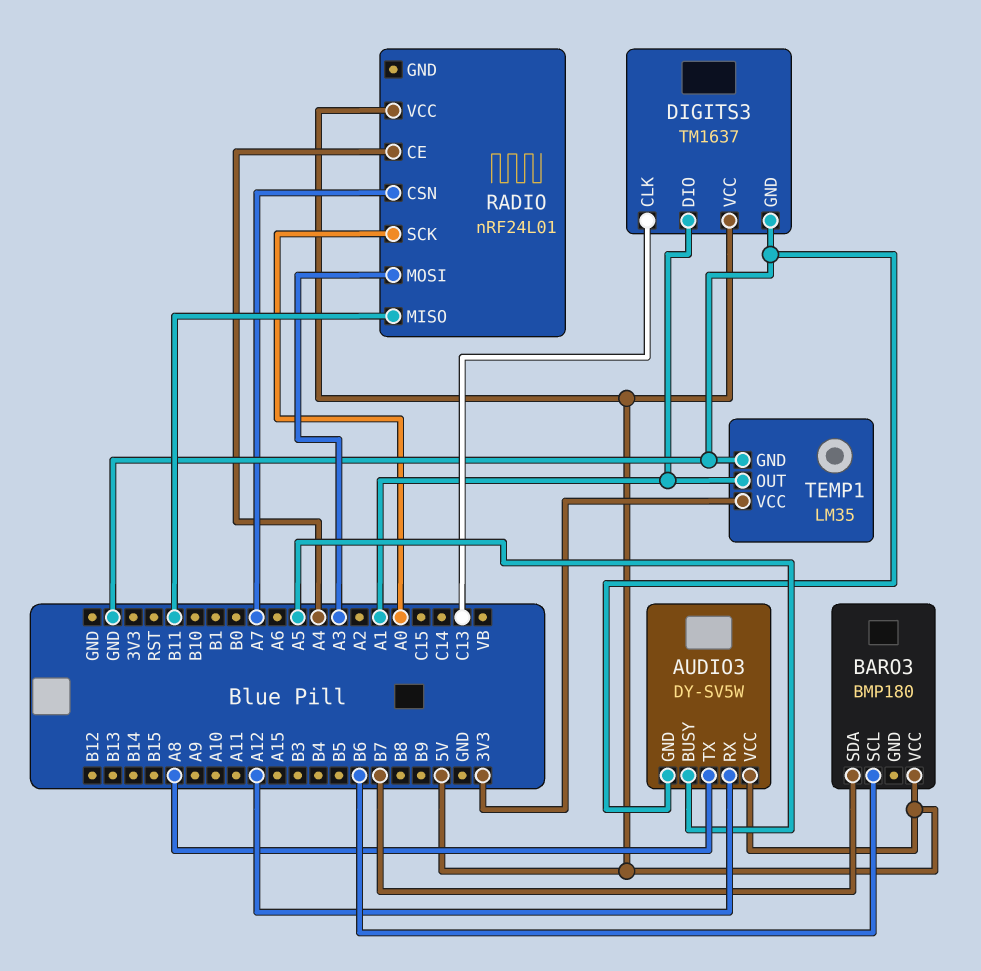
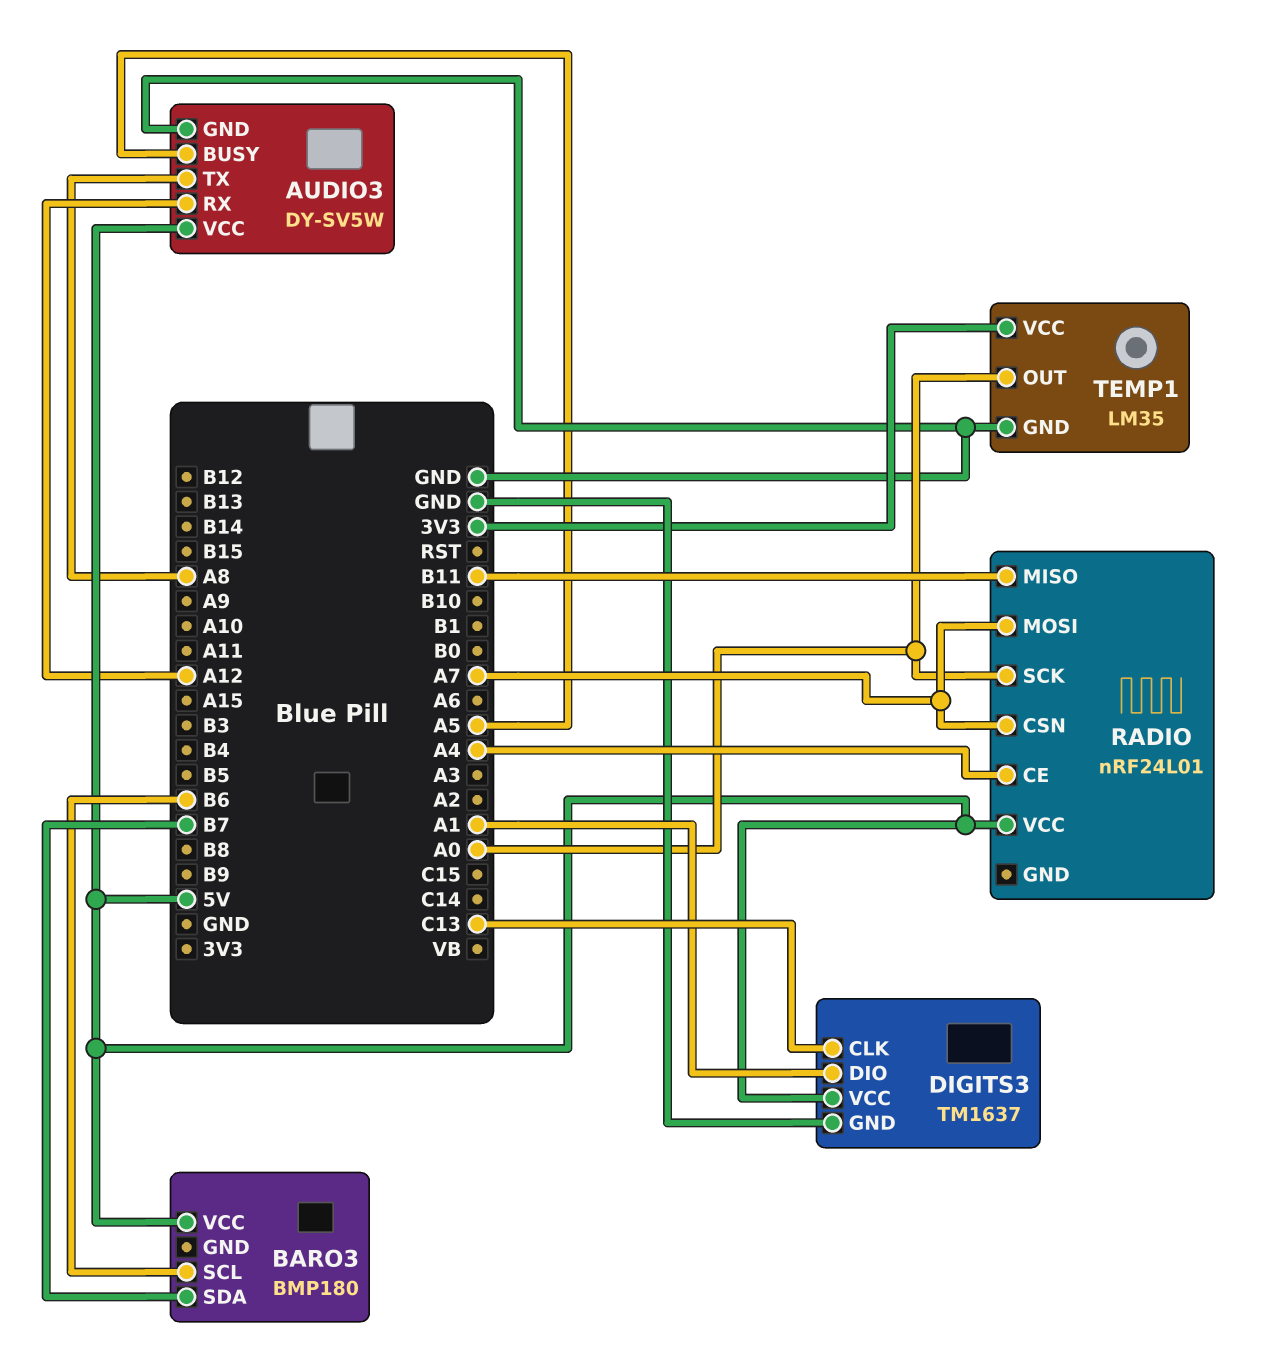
RADIO pin MOSI: A3 -> A7
TEMP1 pin OUT: A1 -> A0

